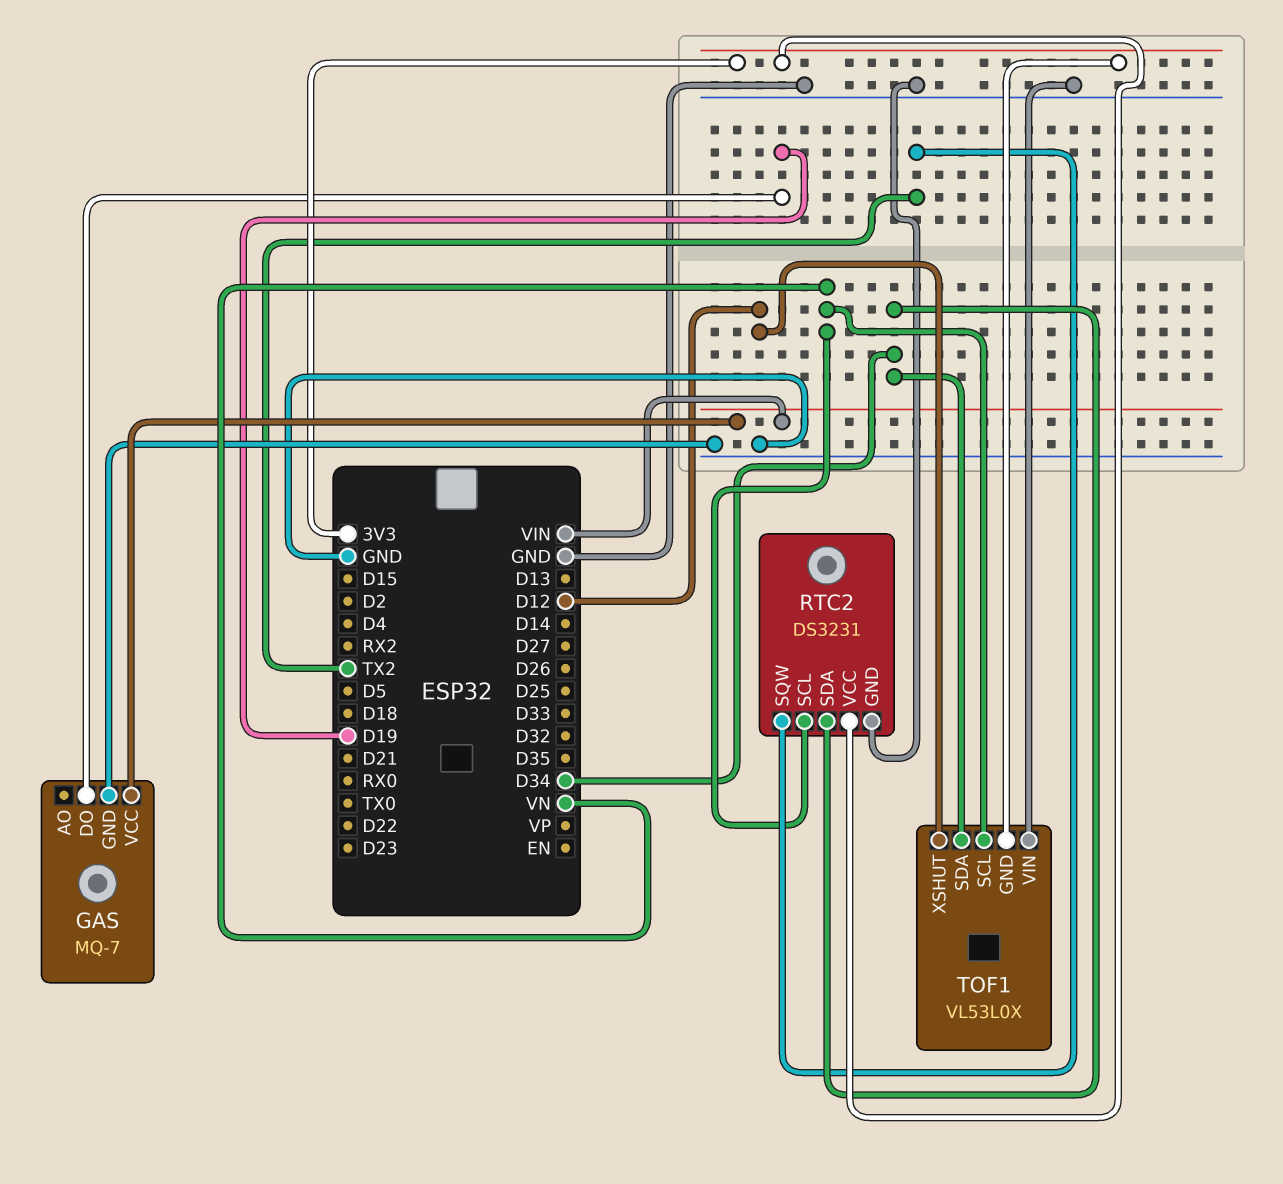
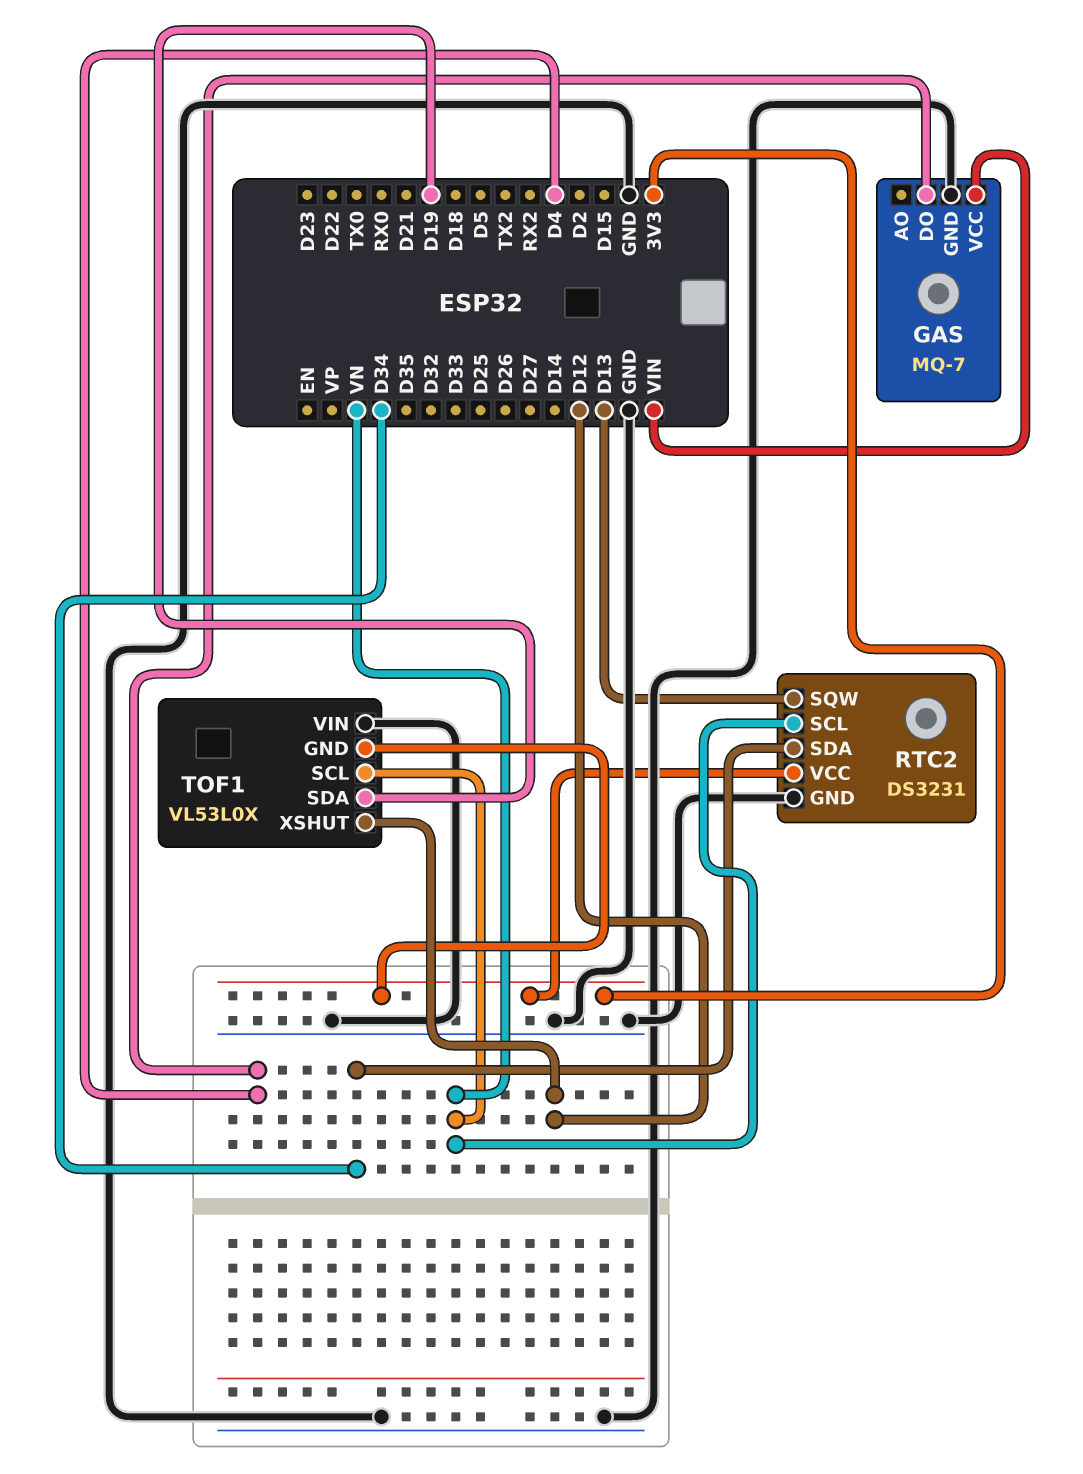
GAS pin DO: D19 -> D4
RTC2 pin SQW: TX2 -> D13
TOF1 pin SDA: D34 -> D19

